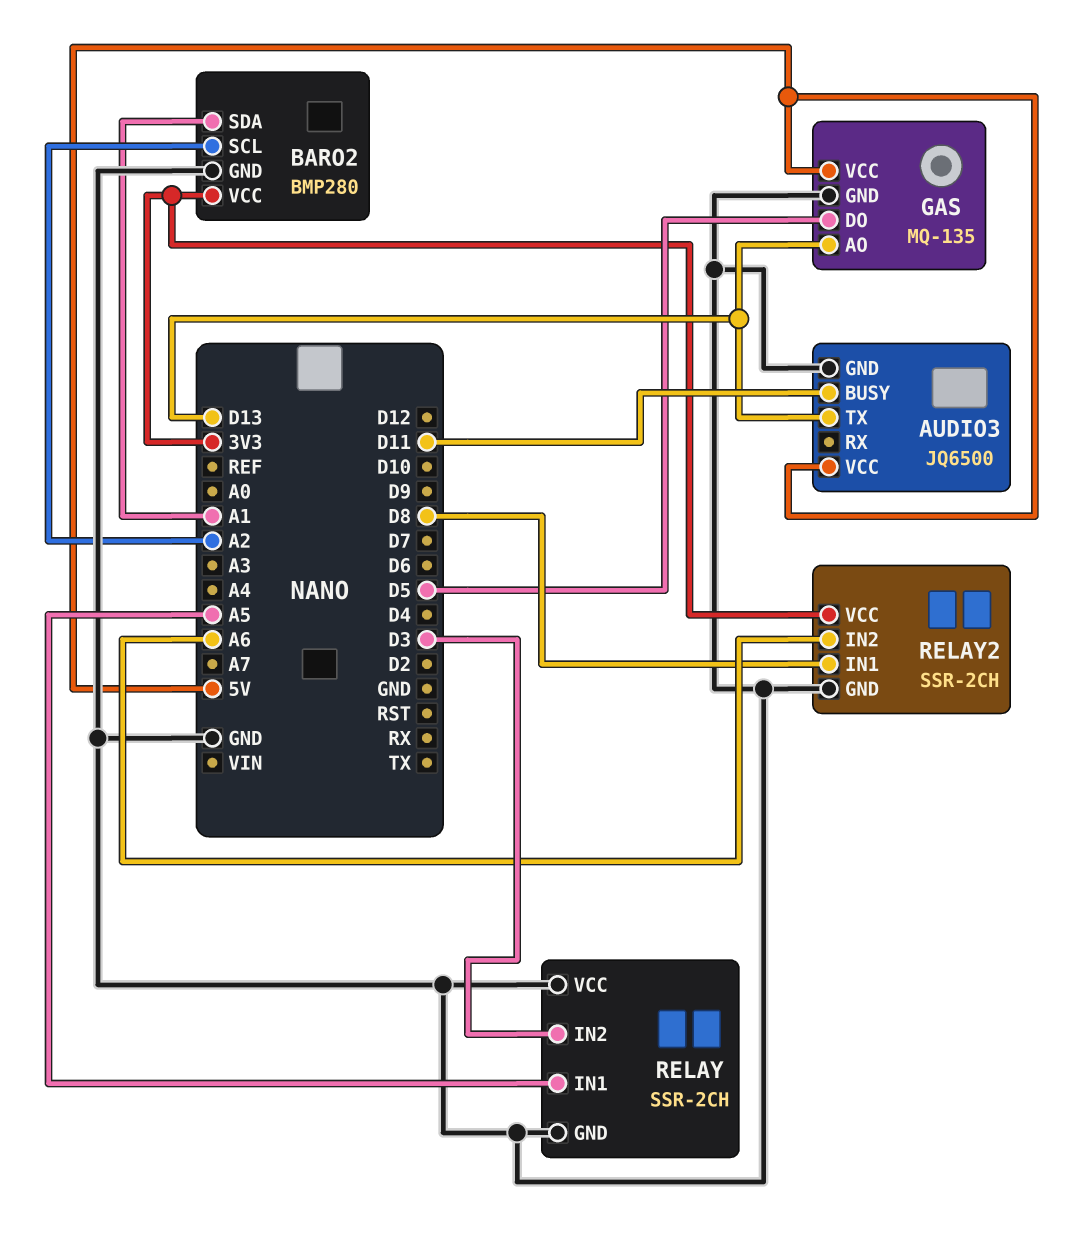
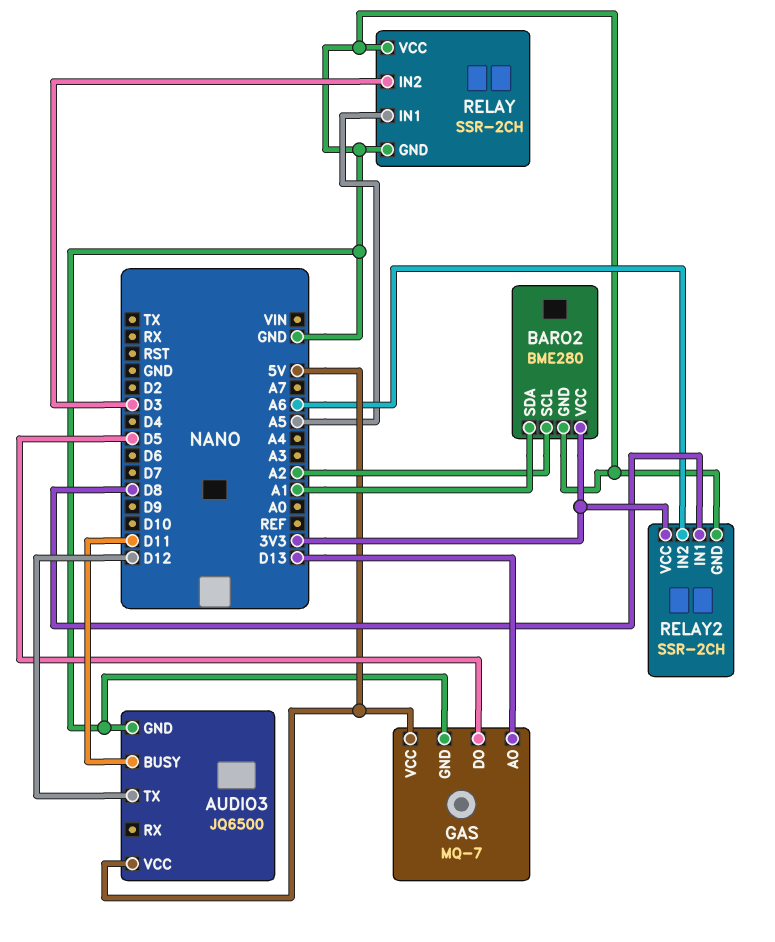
AUDIO3 pin TX: D13 -> D12
BARO2: BMP280 -> BME280
GAS: MQ-135 -> MQ-7

